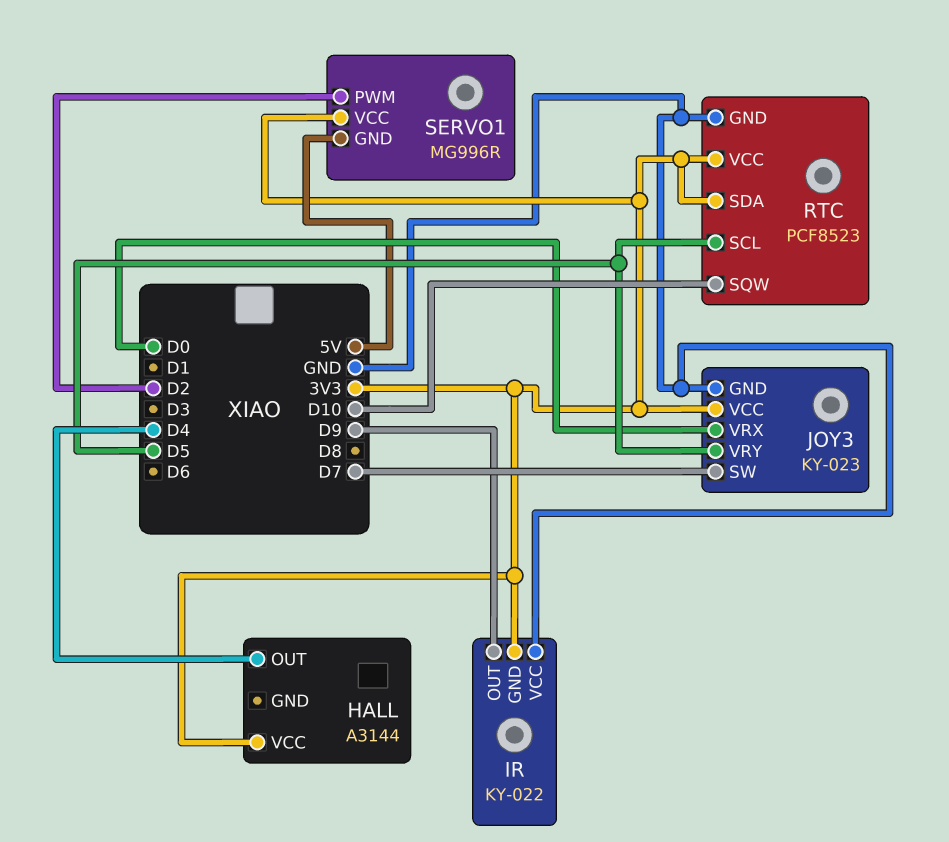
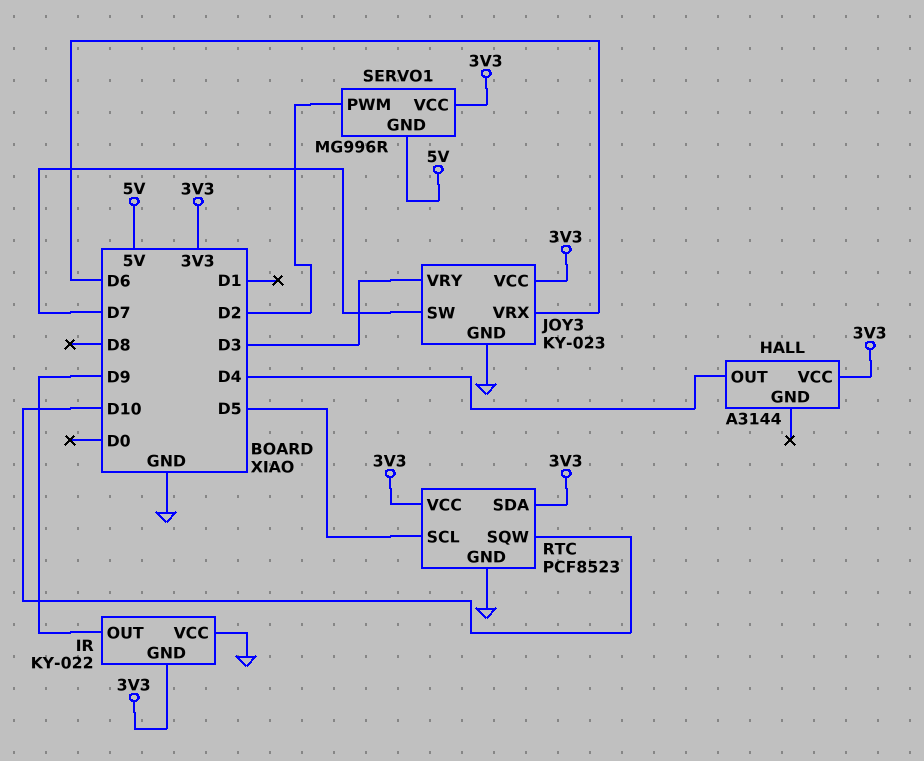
JOY3 pin VRX: D0 -> D6
JOY3 pin VRY: D5 -> D3

